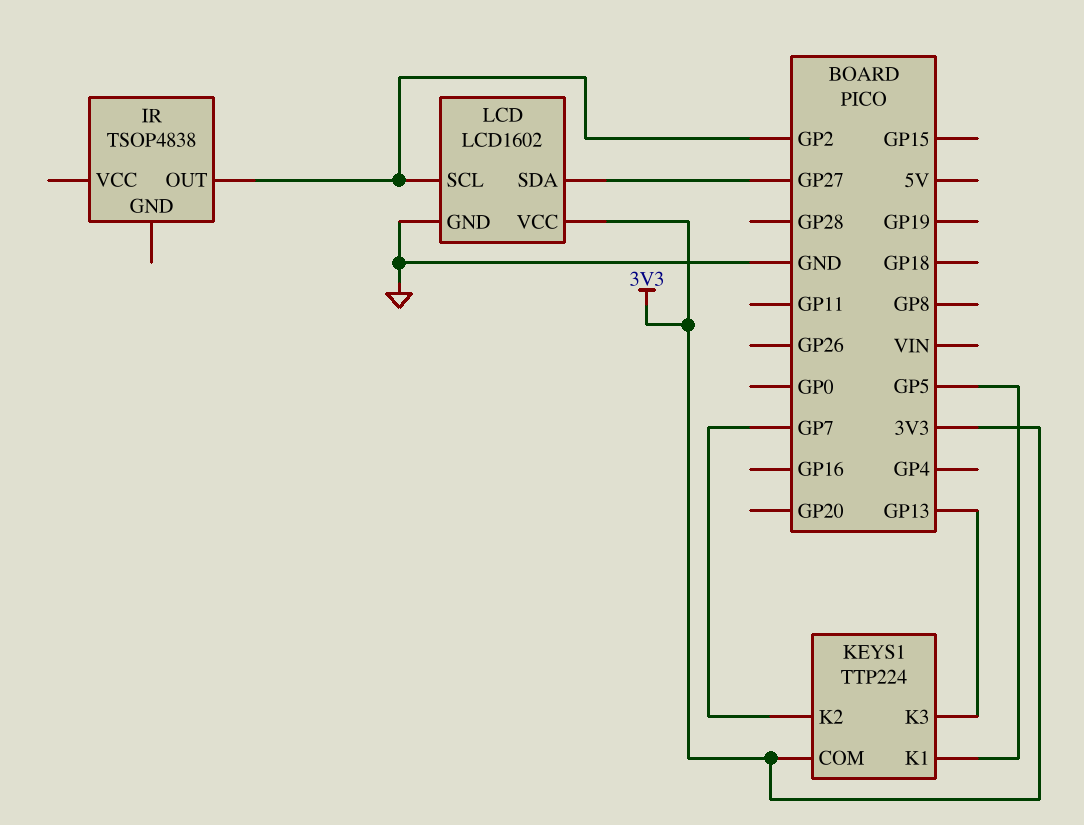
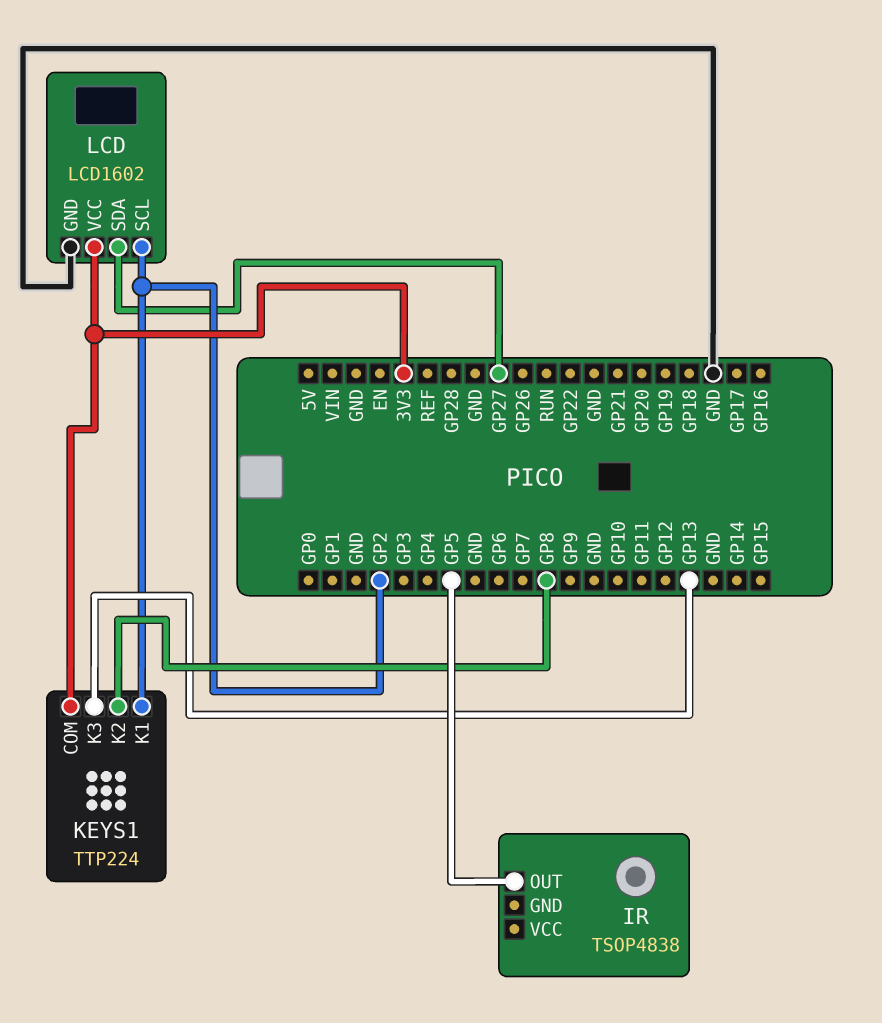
IR pin OUT: GP2 -> GP5
KEYS1 pin K1: GP5 -> GP2
KEYS1 pin K2: GP7 -> GP8

